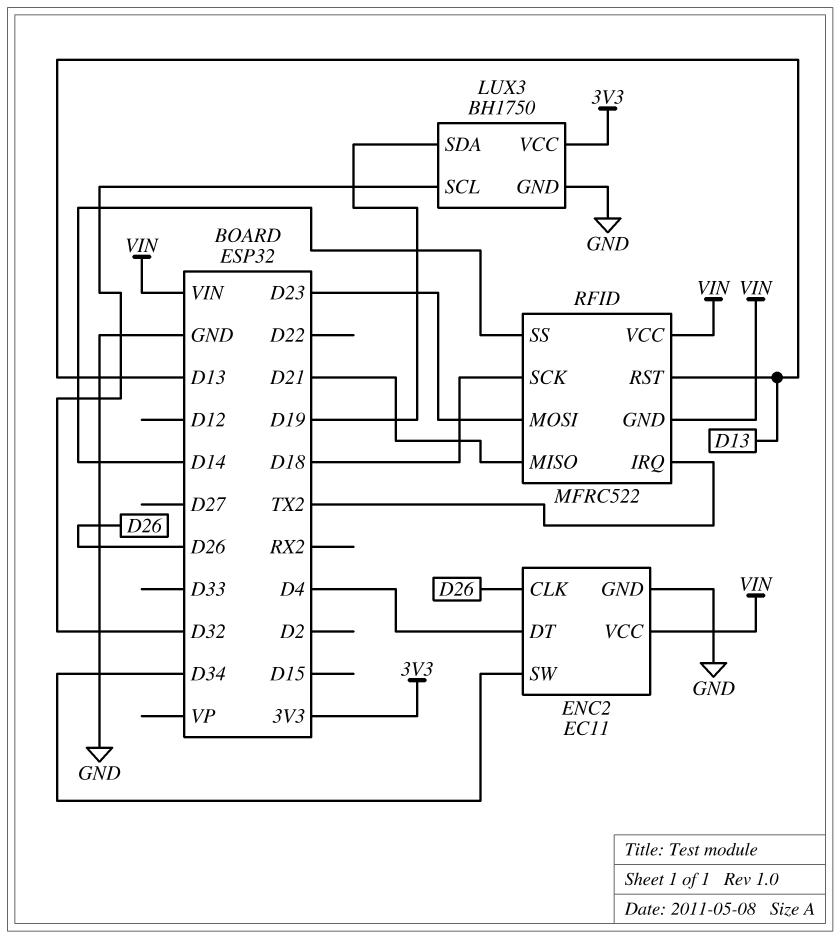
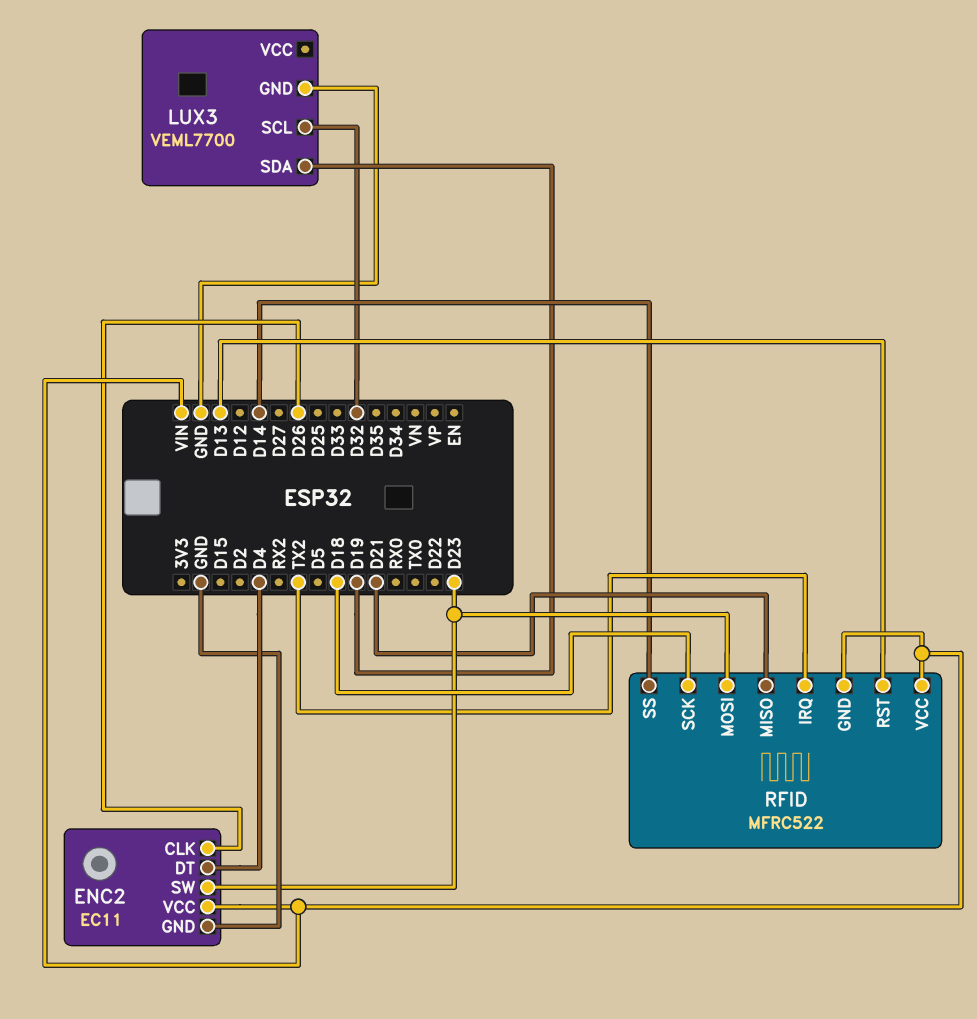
ENC2 pin SW: D34 -> D23
LUX3: BH1750 -> VEML7700
LUX3 pin VCC: 3V3 -> none

